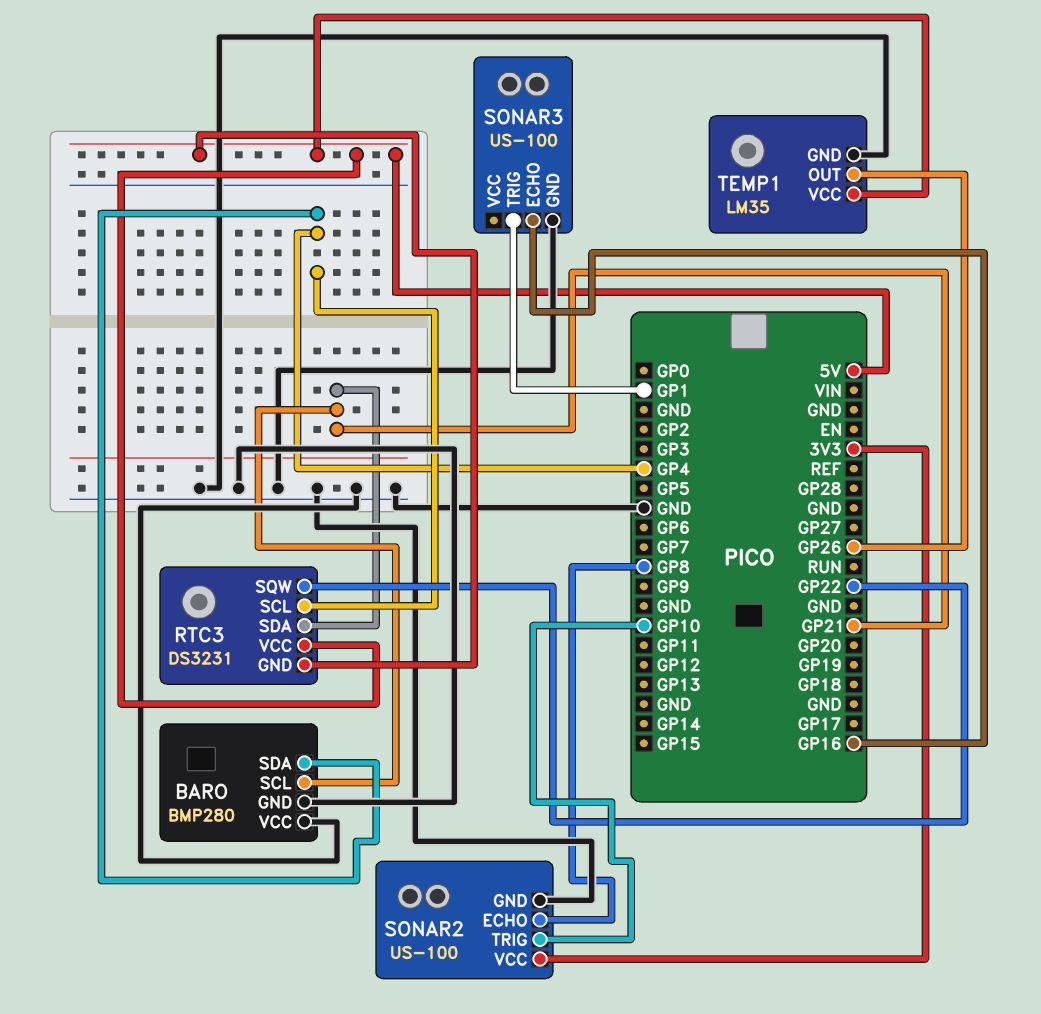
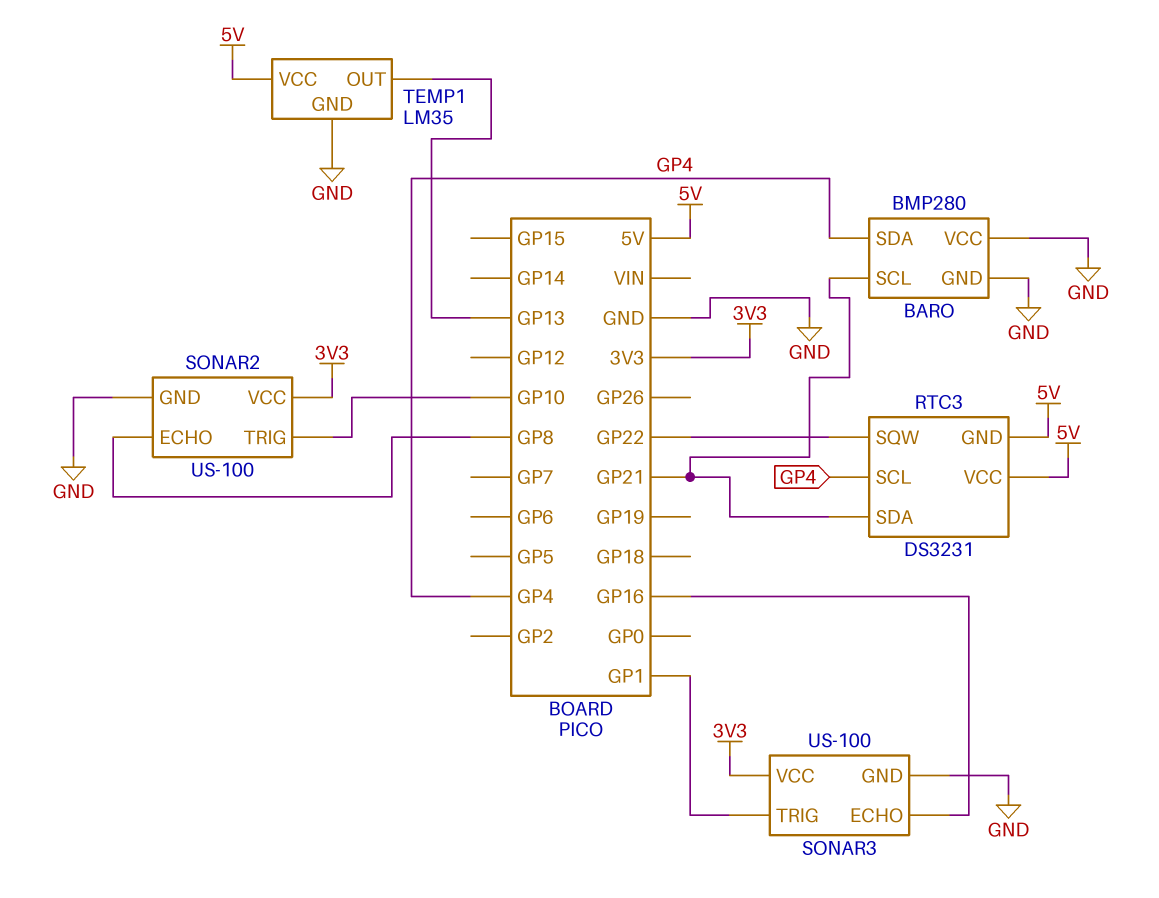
SONAR3 pin VCC: none -> 3V3
TEMP1 pin OUT: GP26 -> GP13

